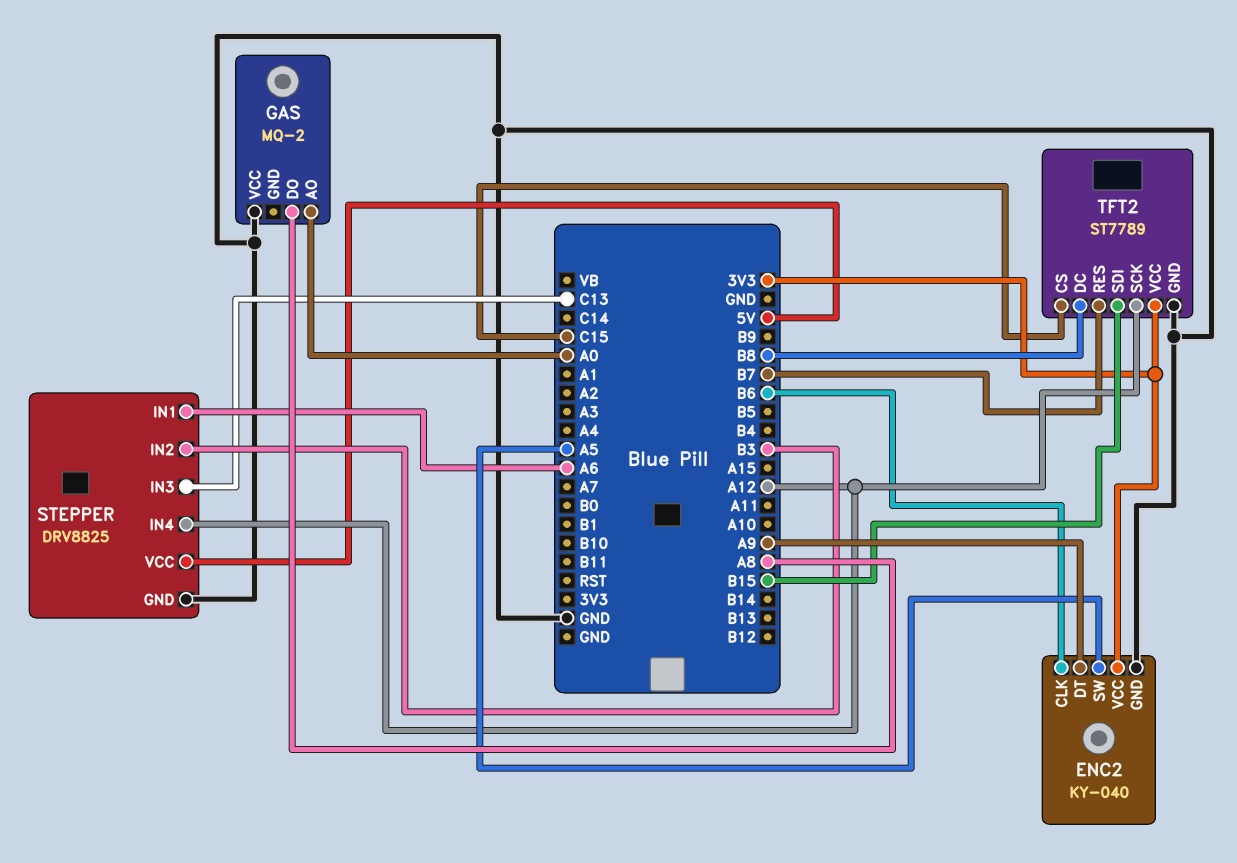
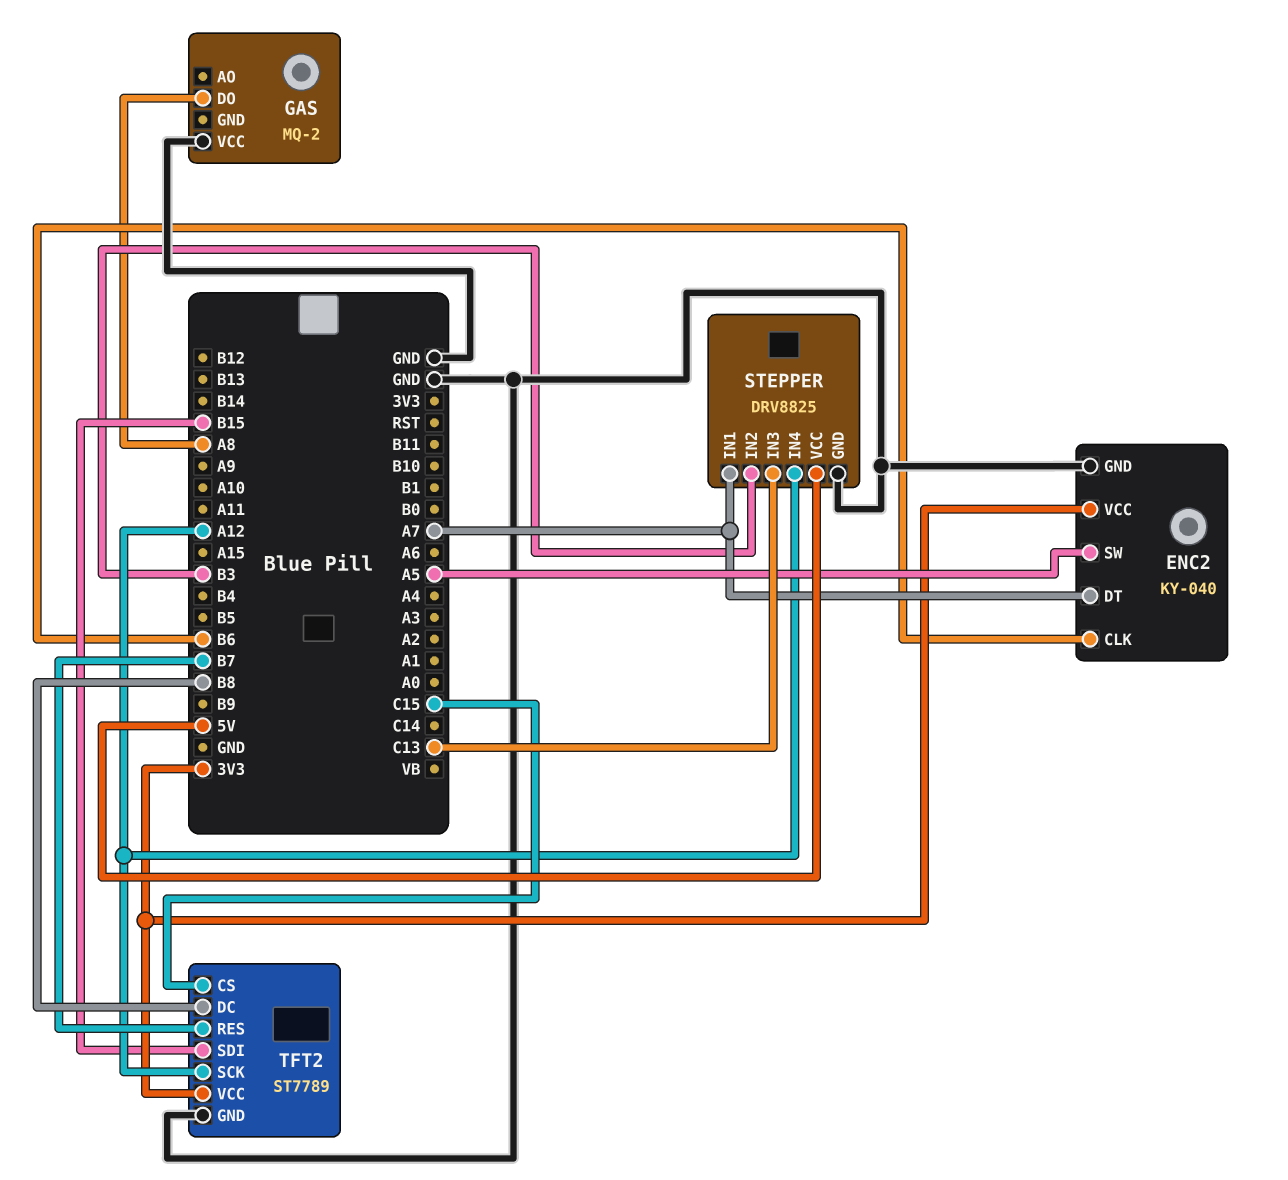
ENC2 pin DT: A9 -> A7
GAS pin AO: A0 -> none
STEPPER pin IN1: A6 -> A7

